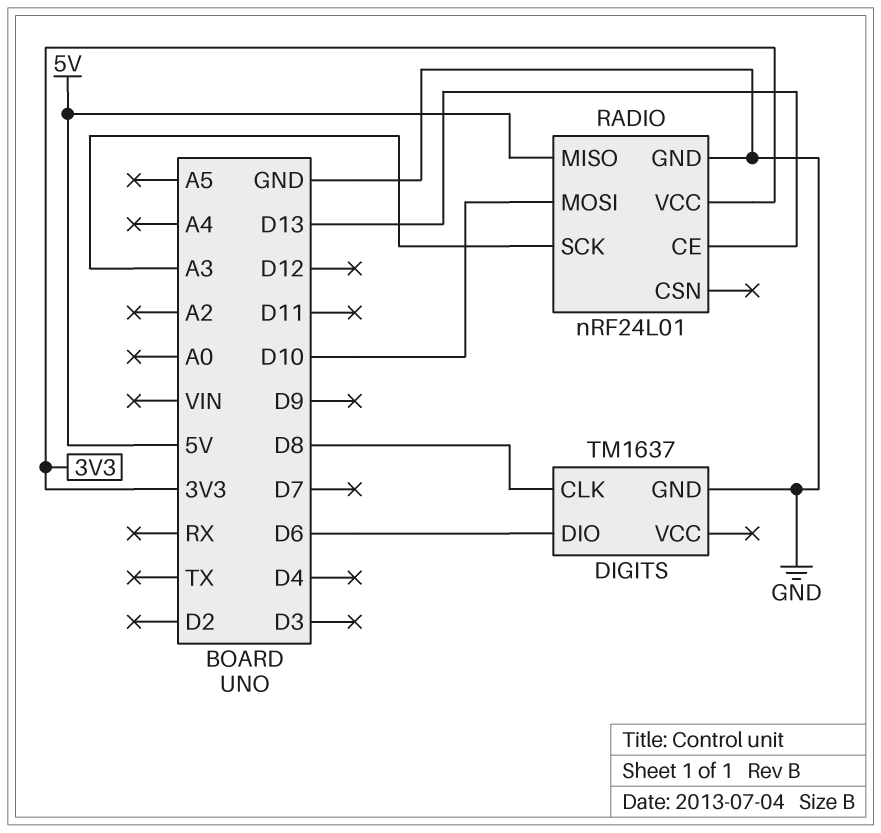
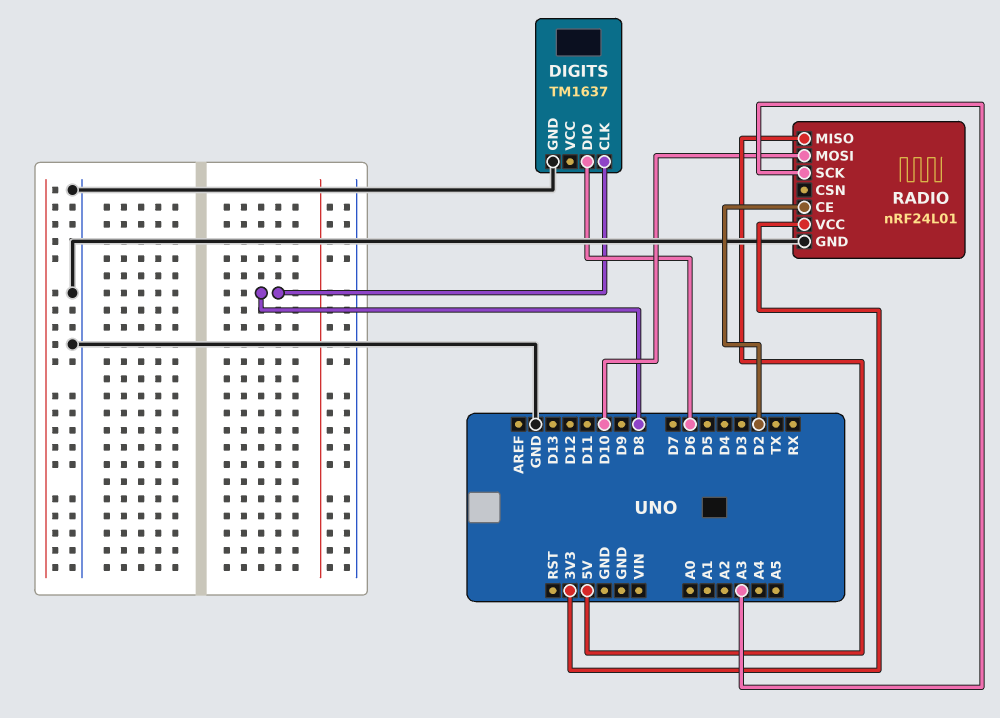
RADIO pin CE: D13 -> D2

